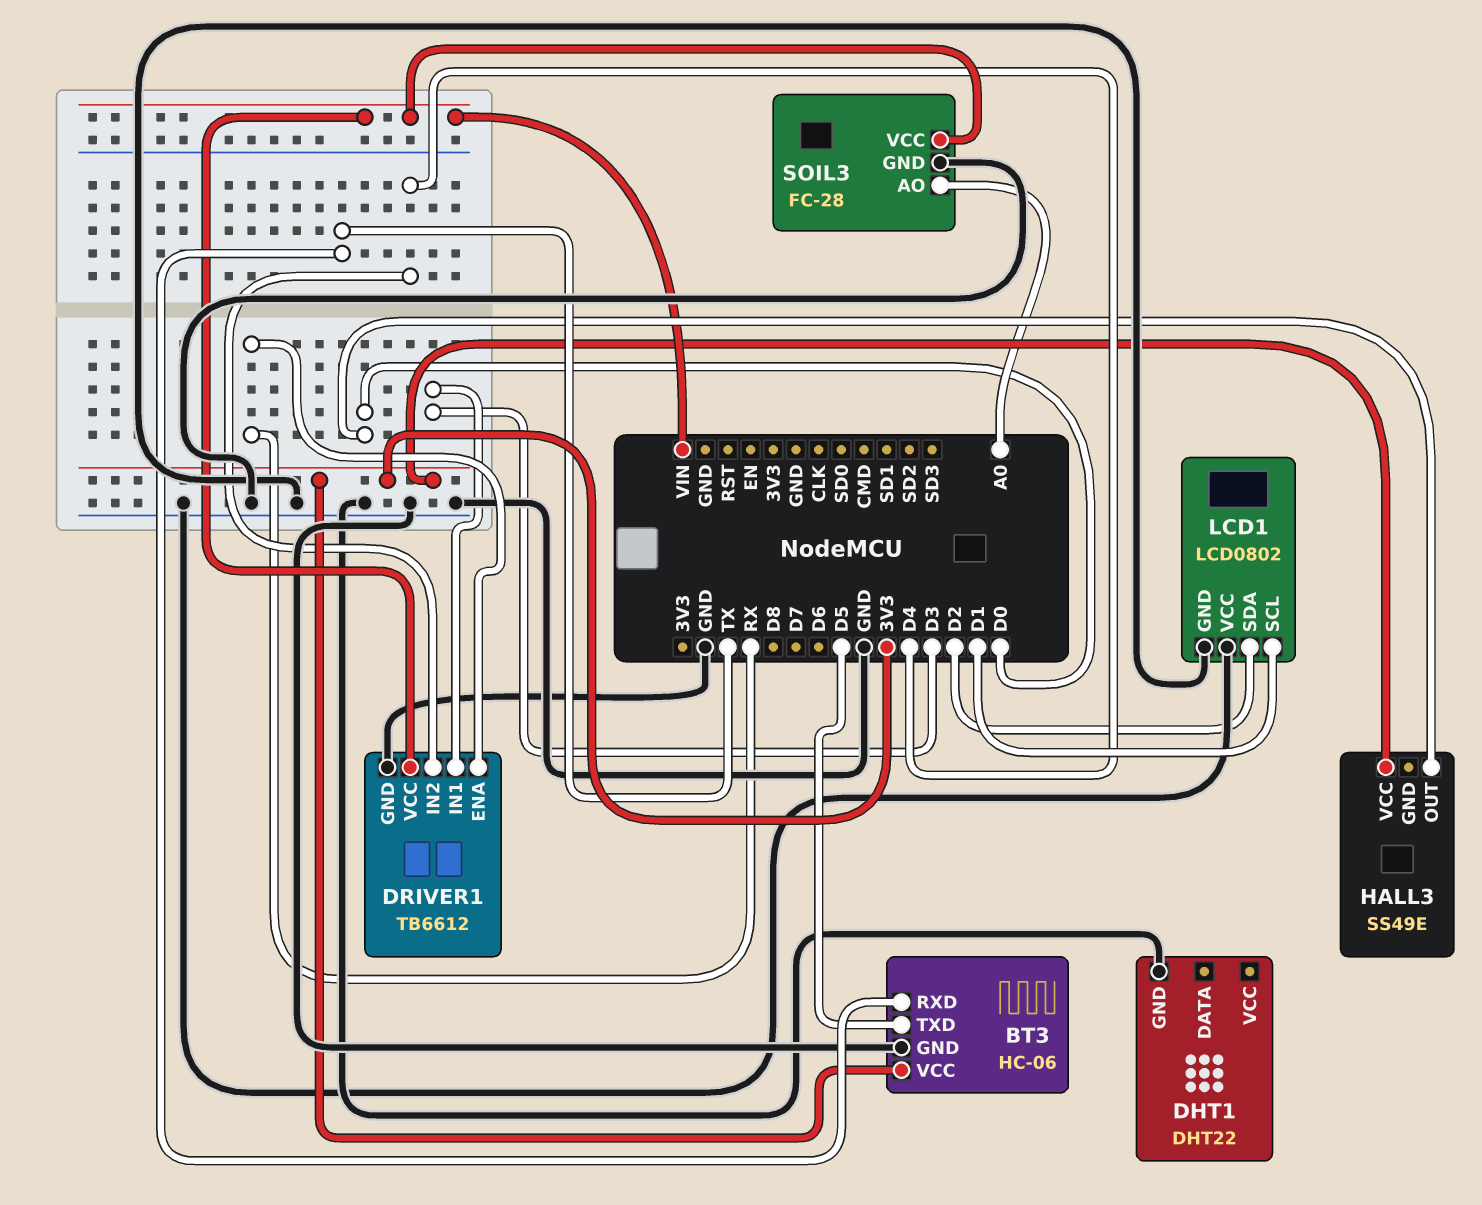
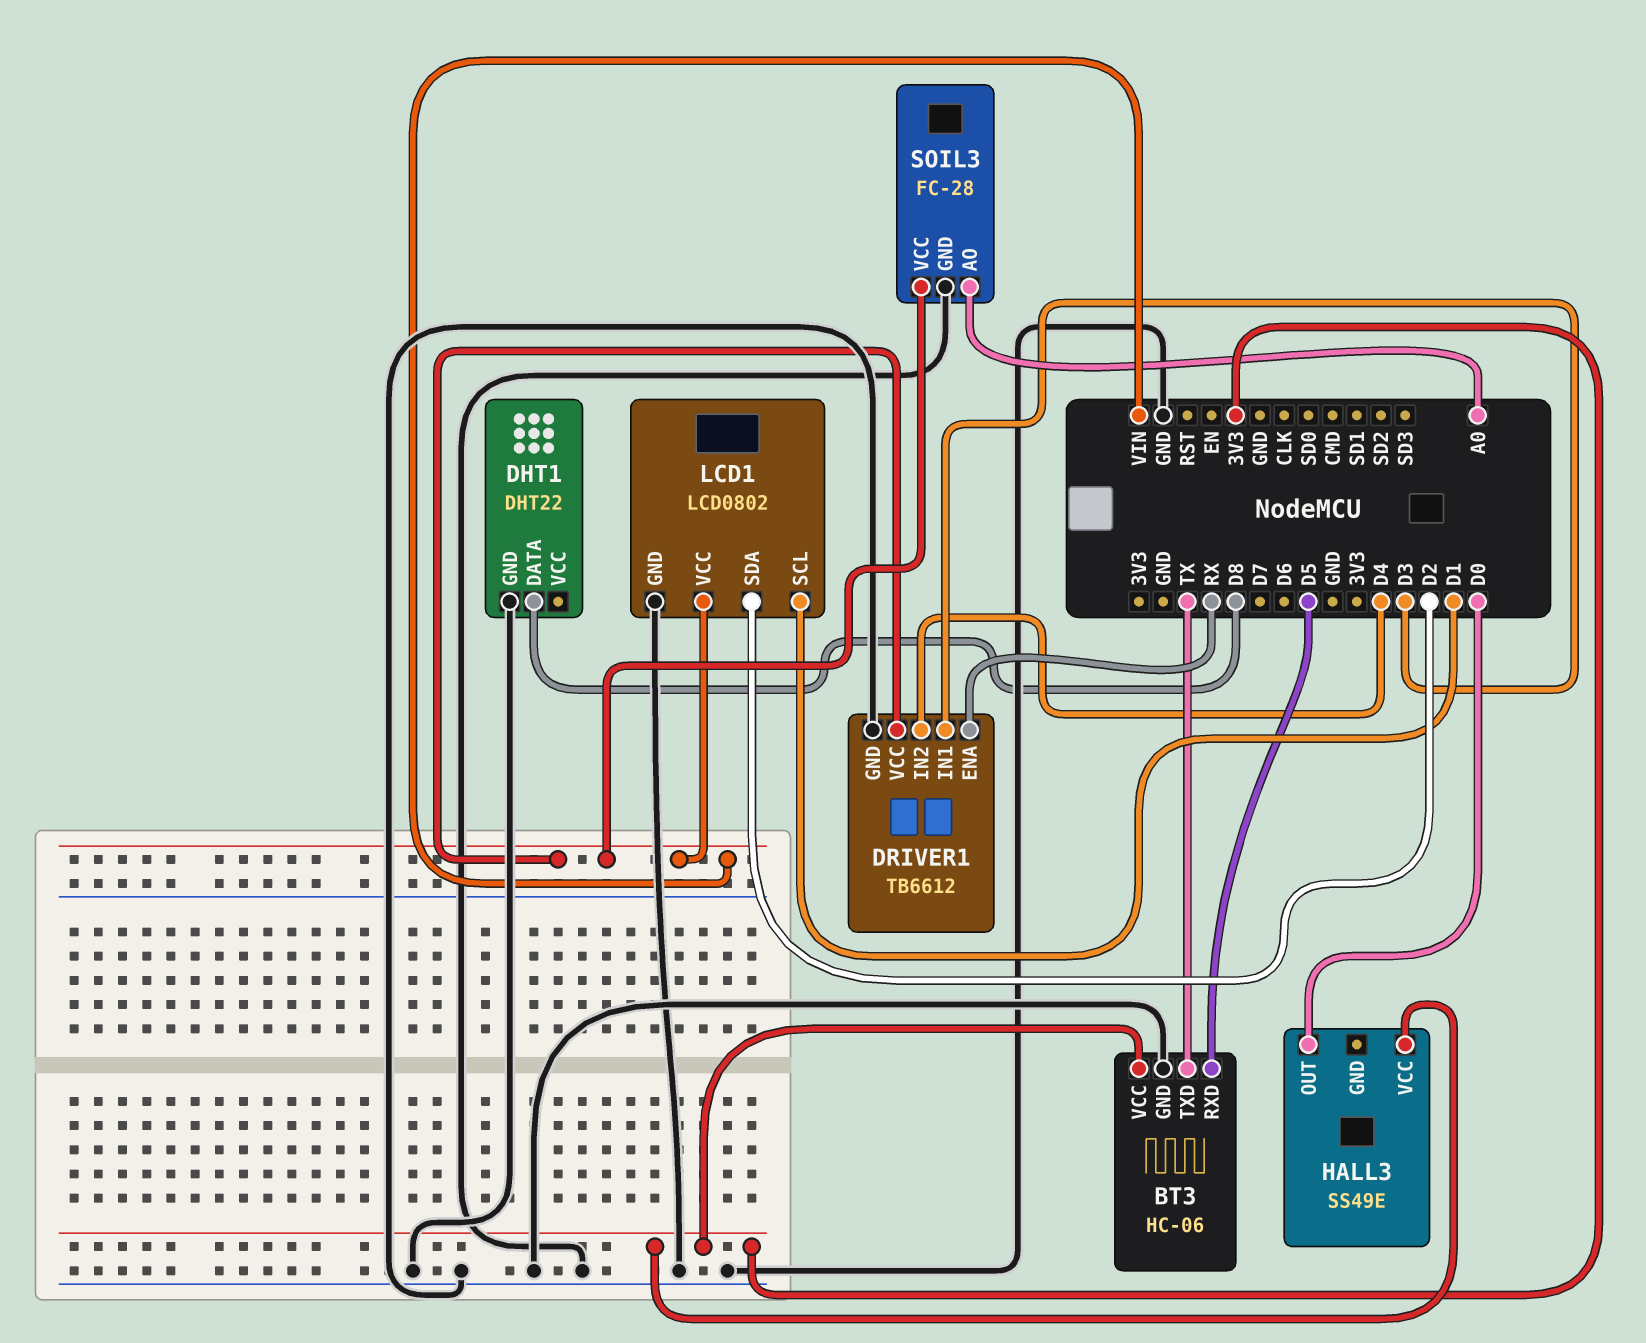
BT3 pin RXD: TX -> D5
BT3 pin TXD: D5 -> TX
DHT1 pin DATA: none -> D8
LCD1 pin VCC: GND -> VIN

